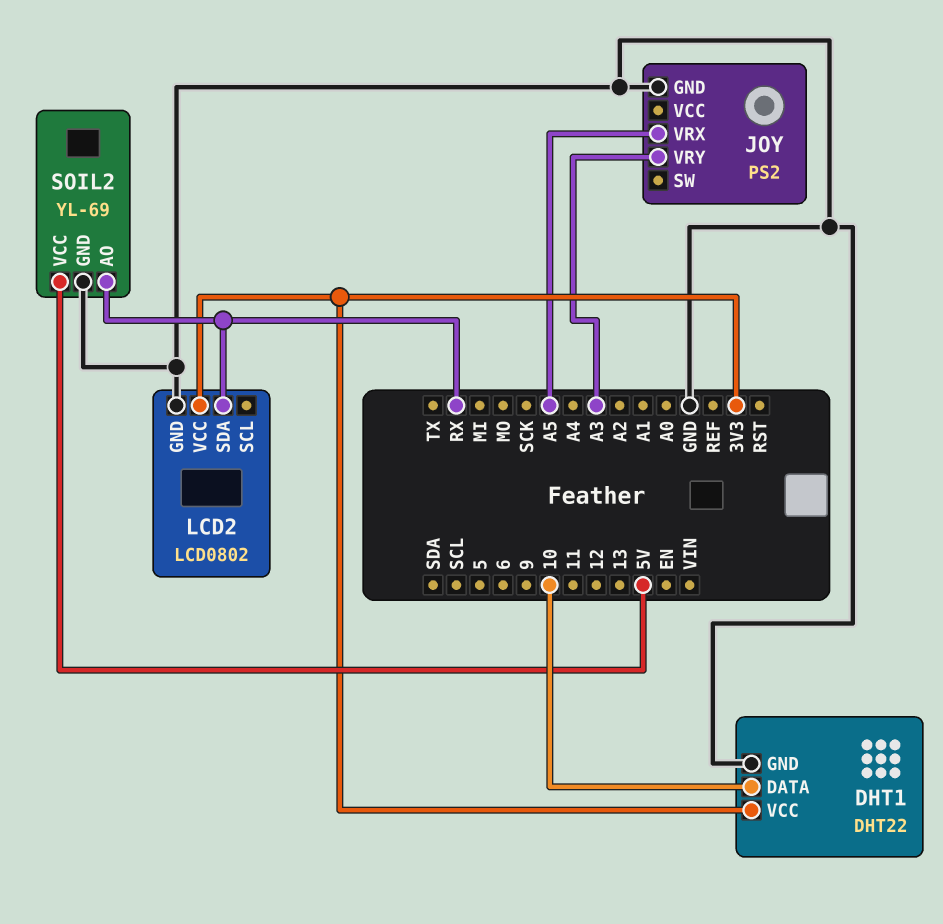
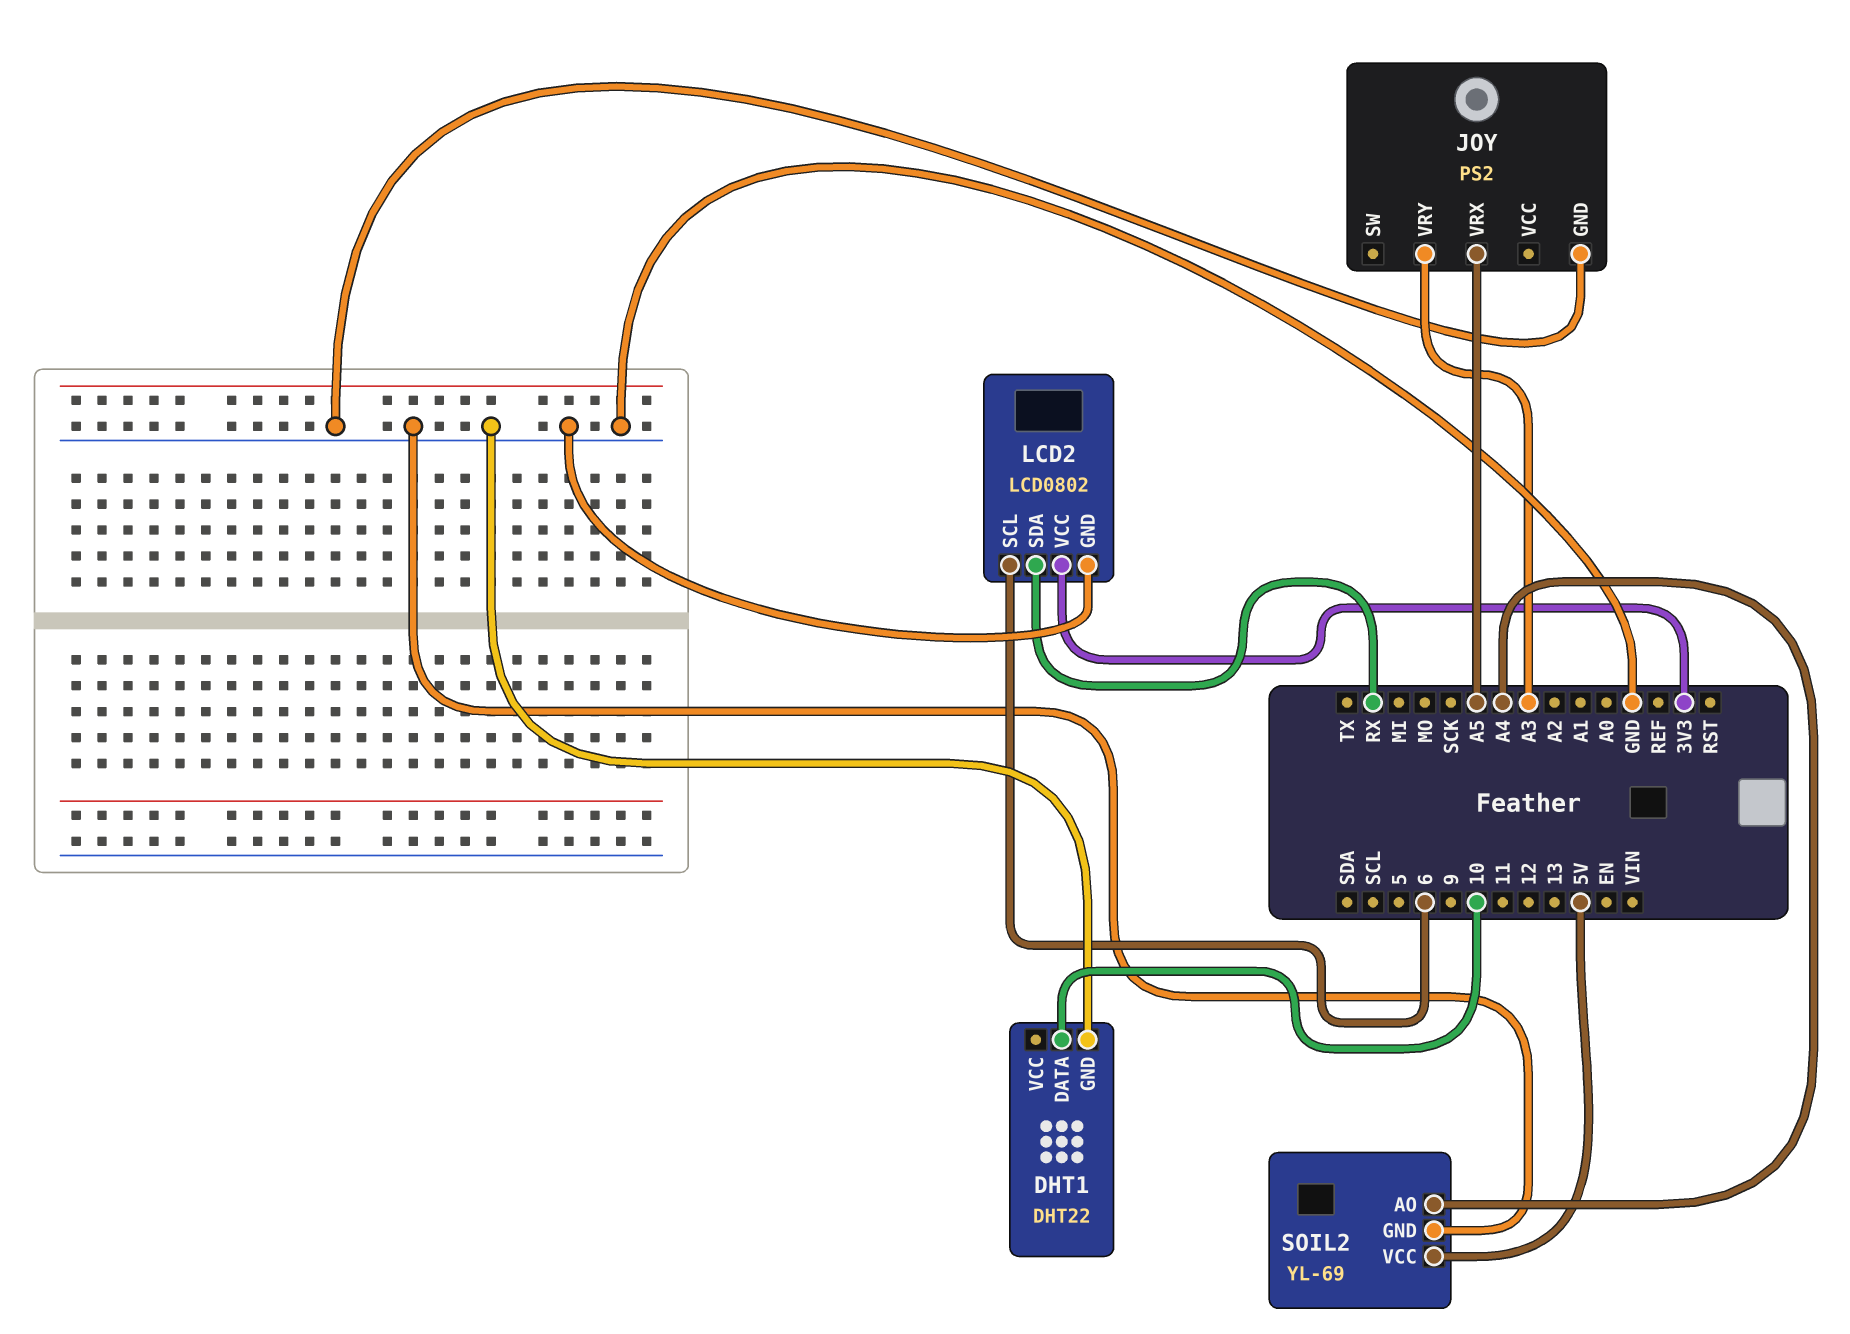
DHT1 pin VCC: 3V3 -> none
LCD2 pin SCL: none -> 6
SOIL2 pin AO: RX -> A4

